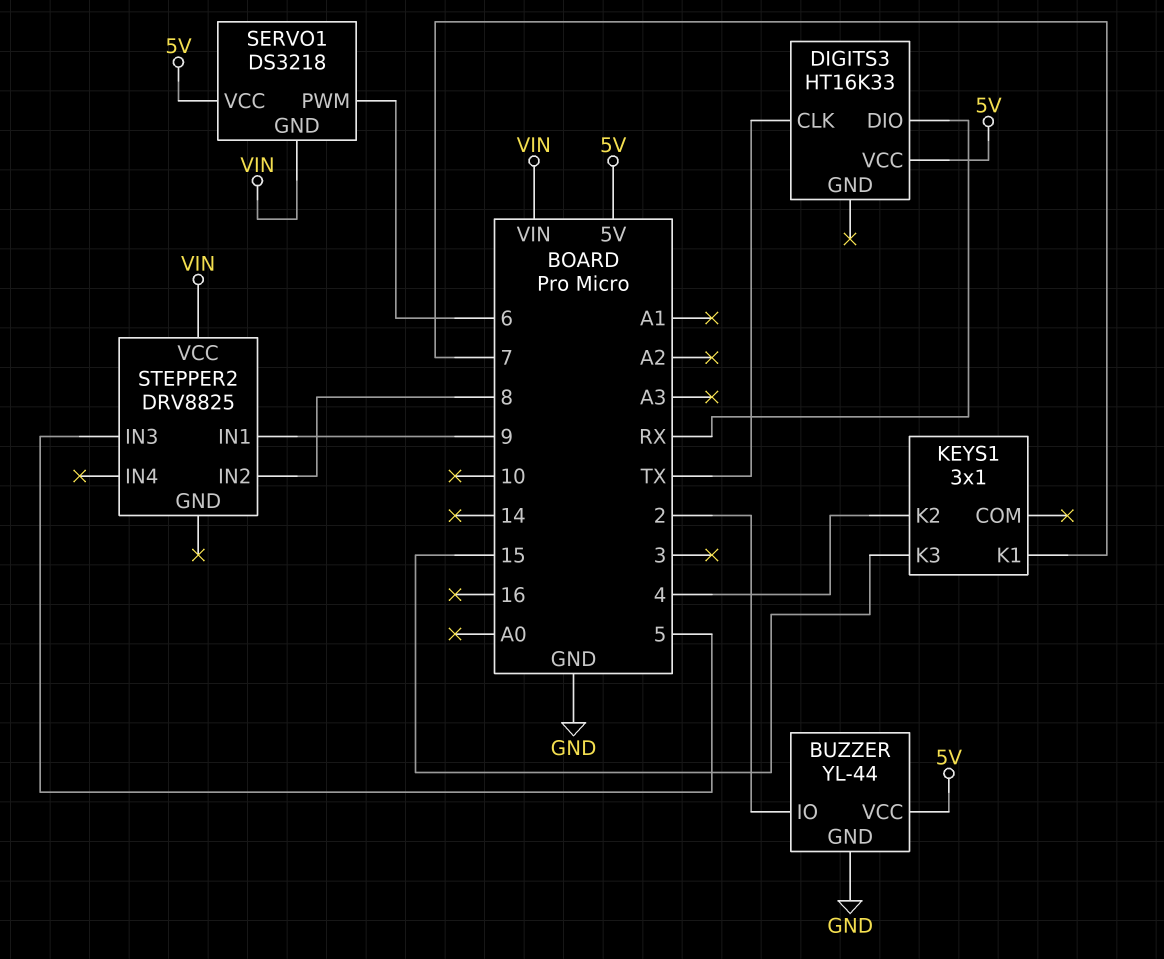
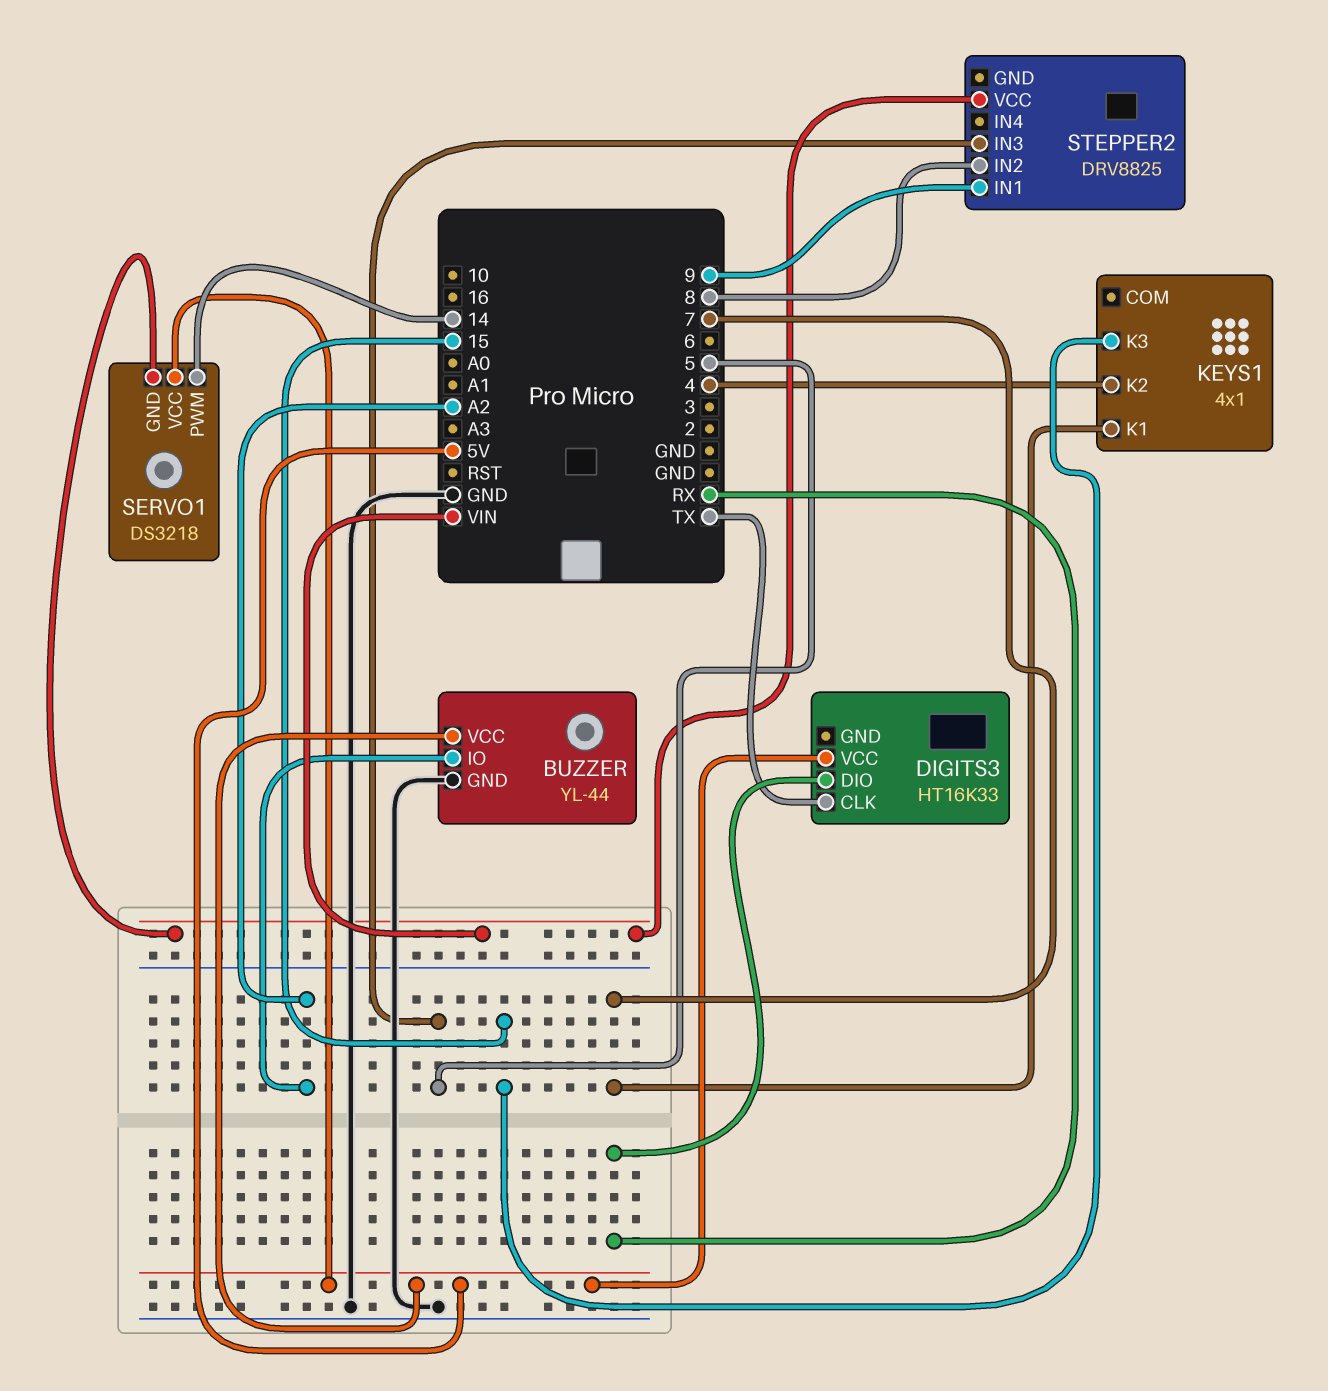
BUZZER pin IO: 2 -> A2
KEYS1: 3x1 -> 4x1
SERVO1 pin PWM: 6 -> 14

